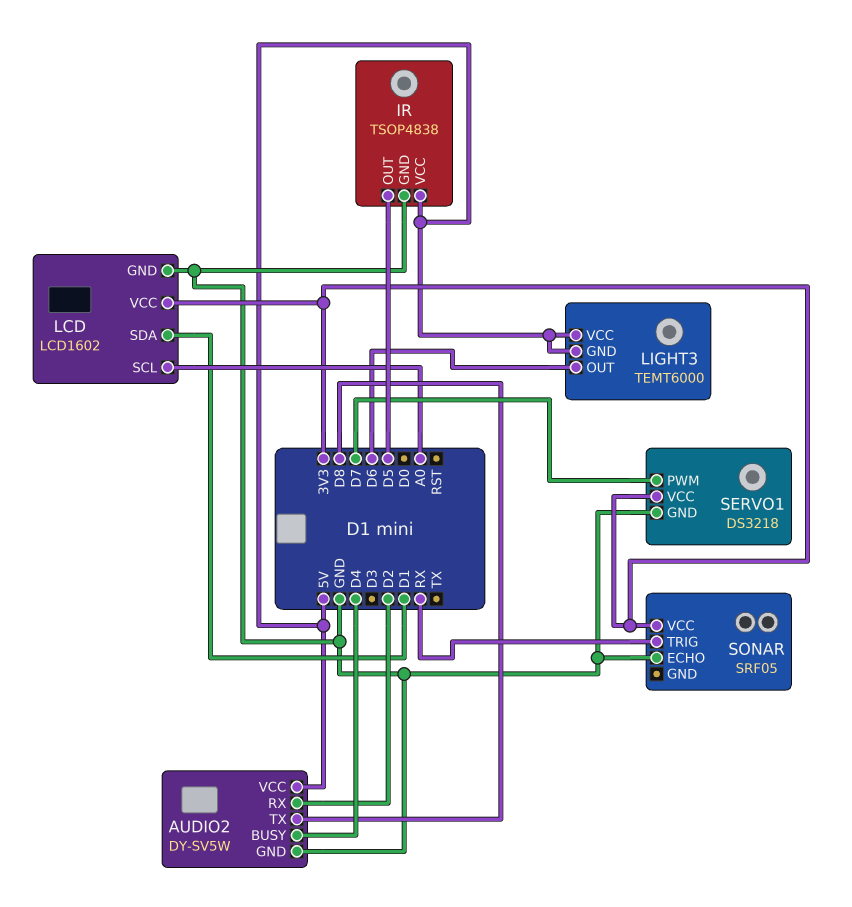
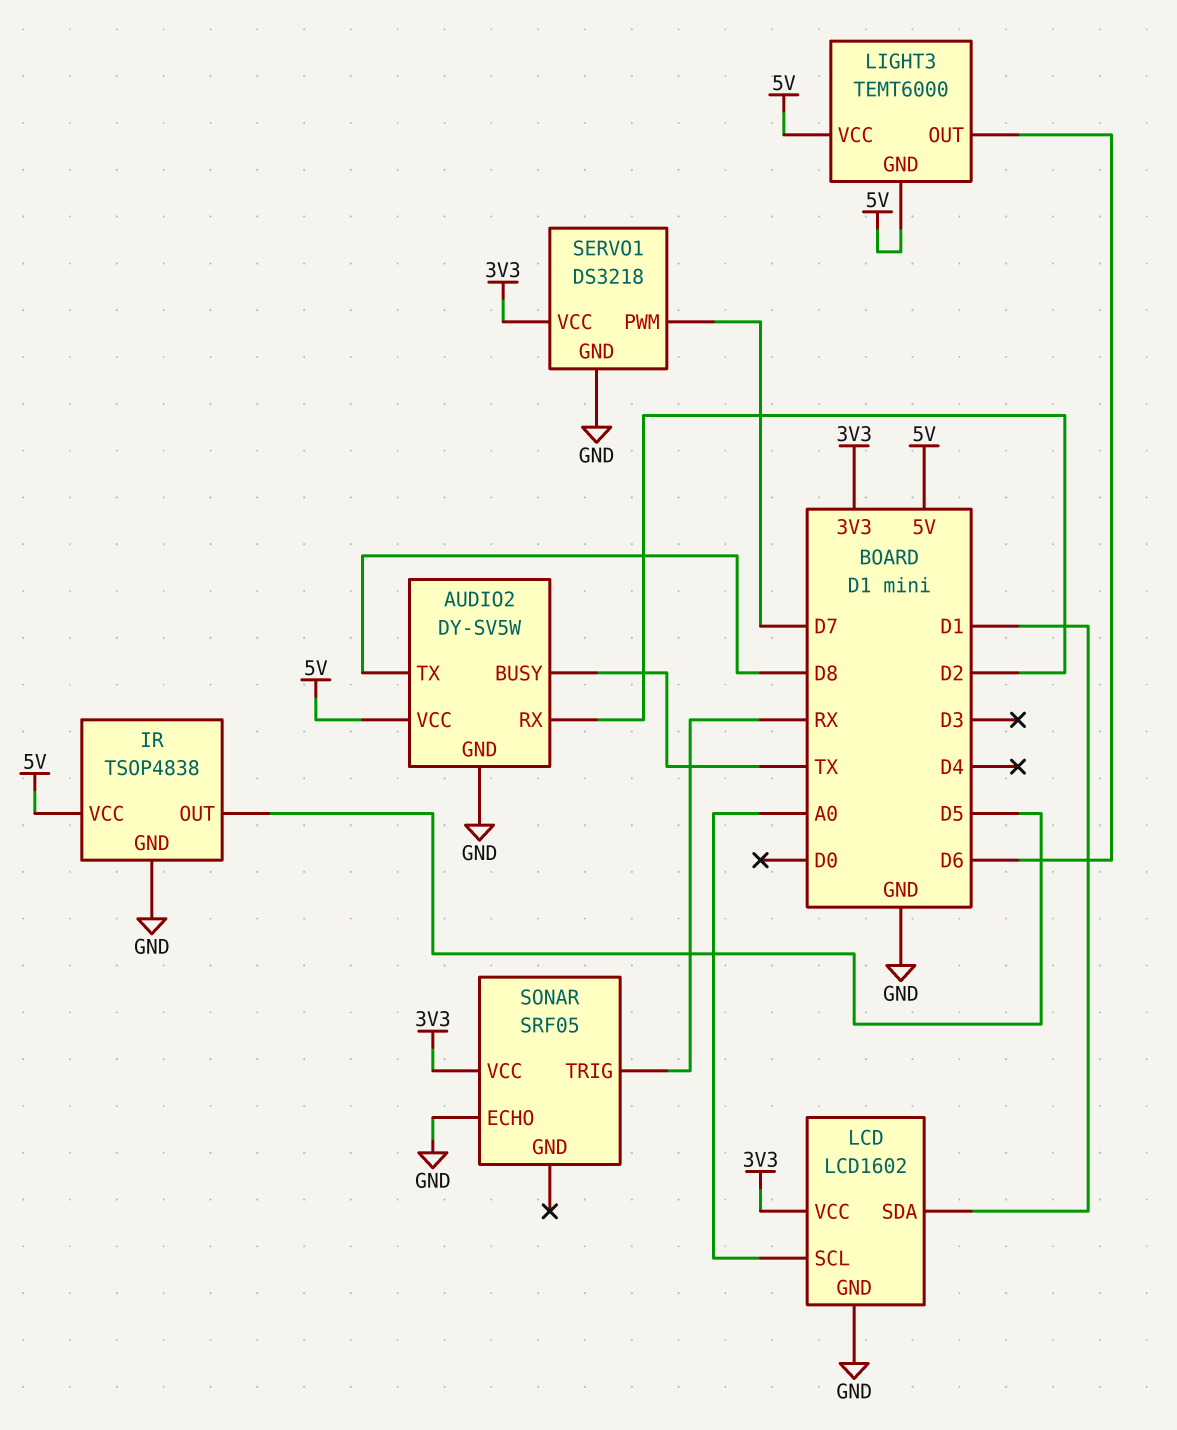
AUDIO2 pin BUSY: D4 -> TX

